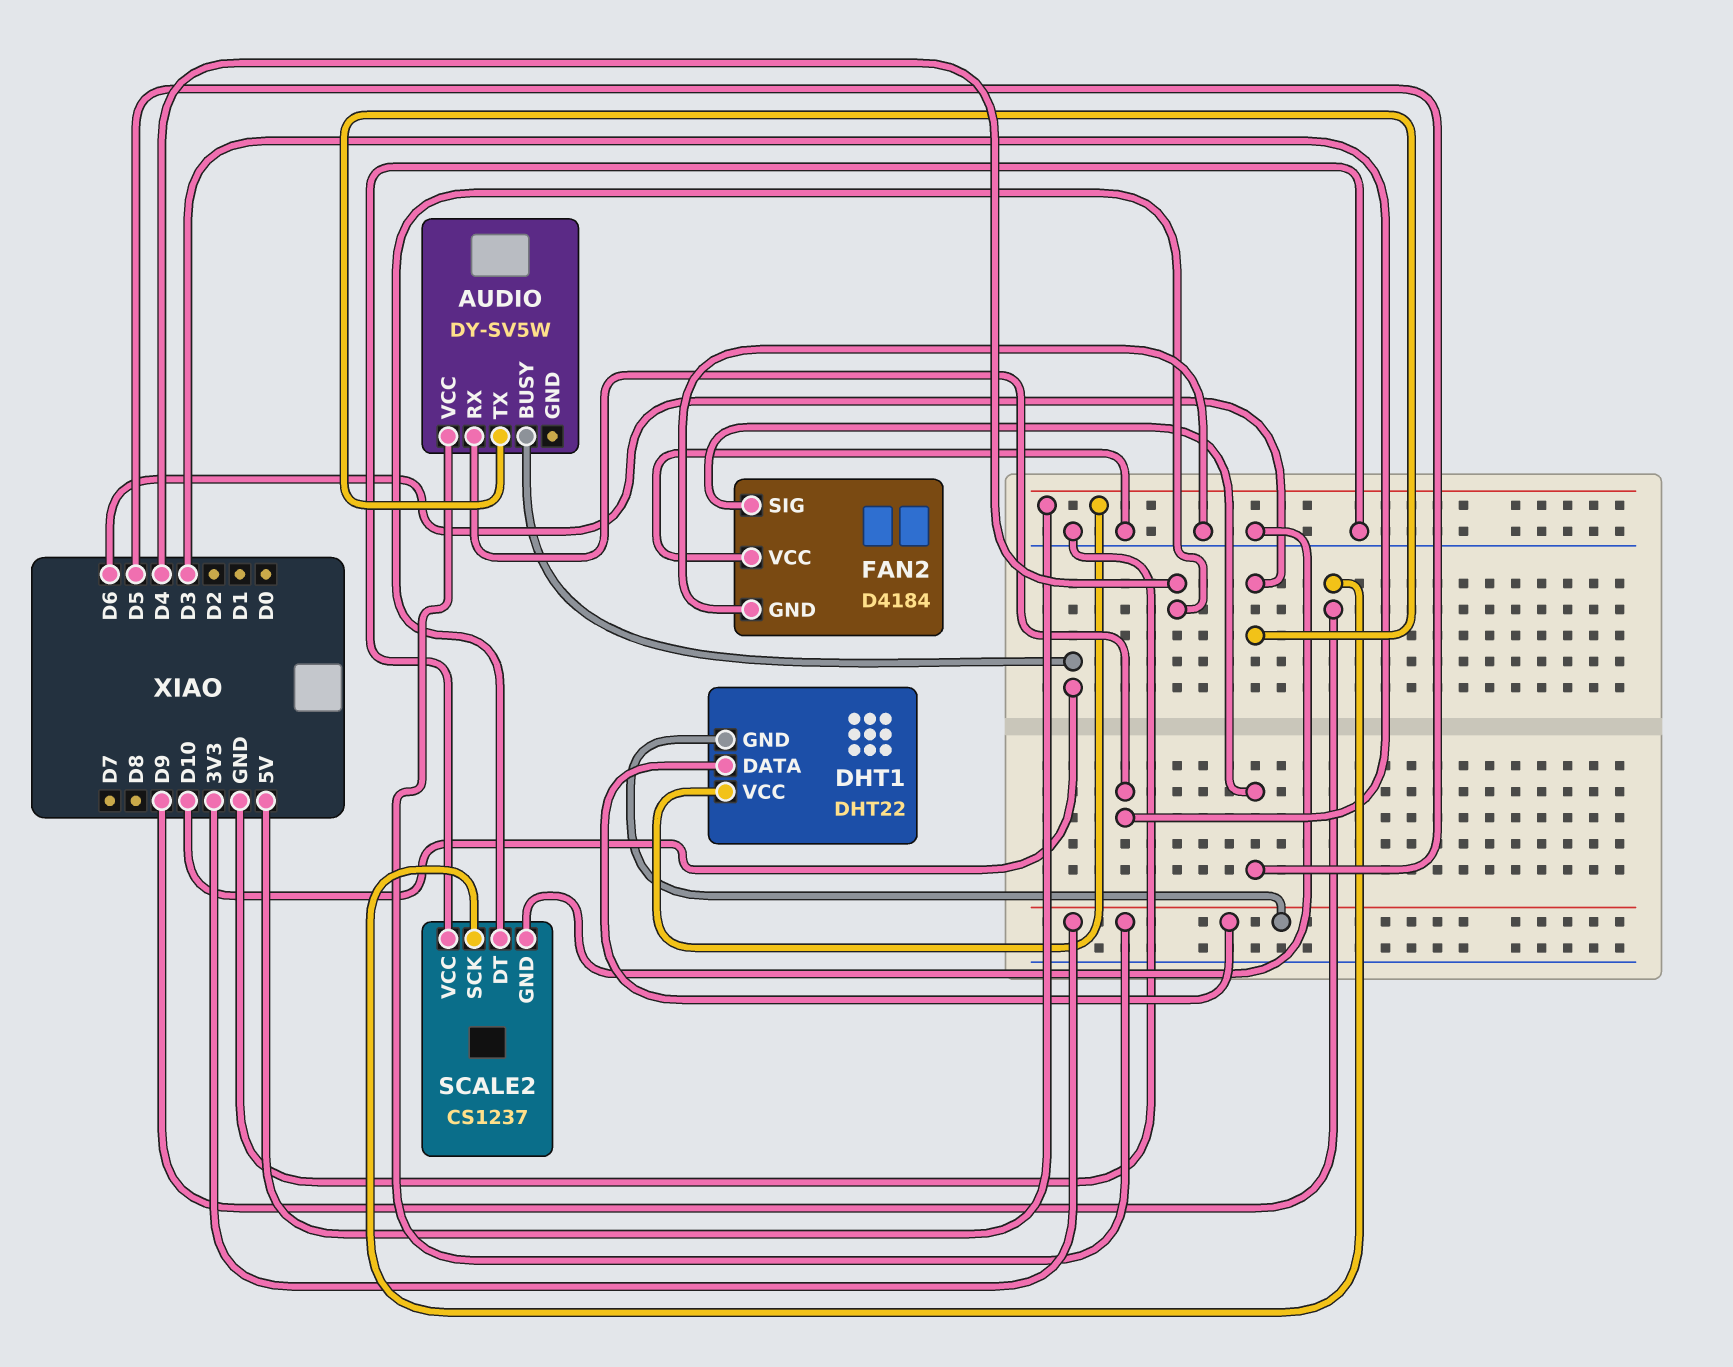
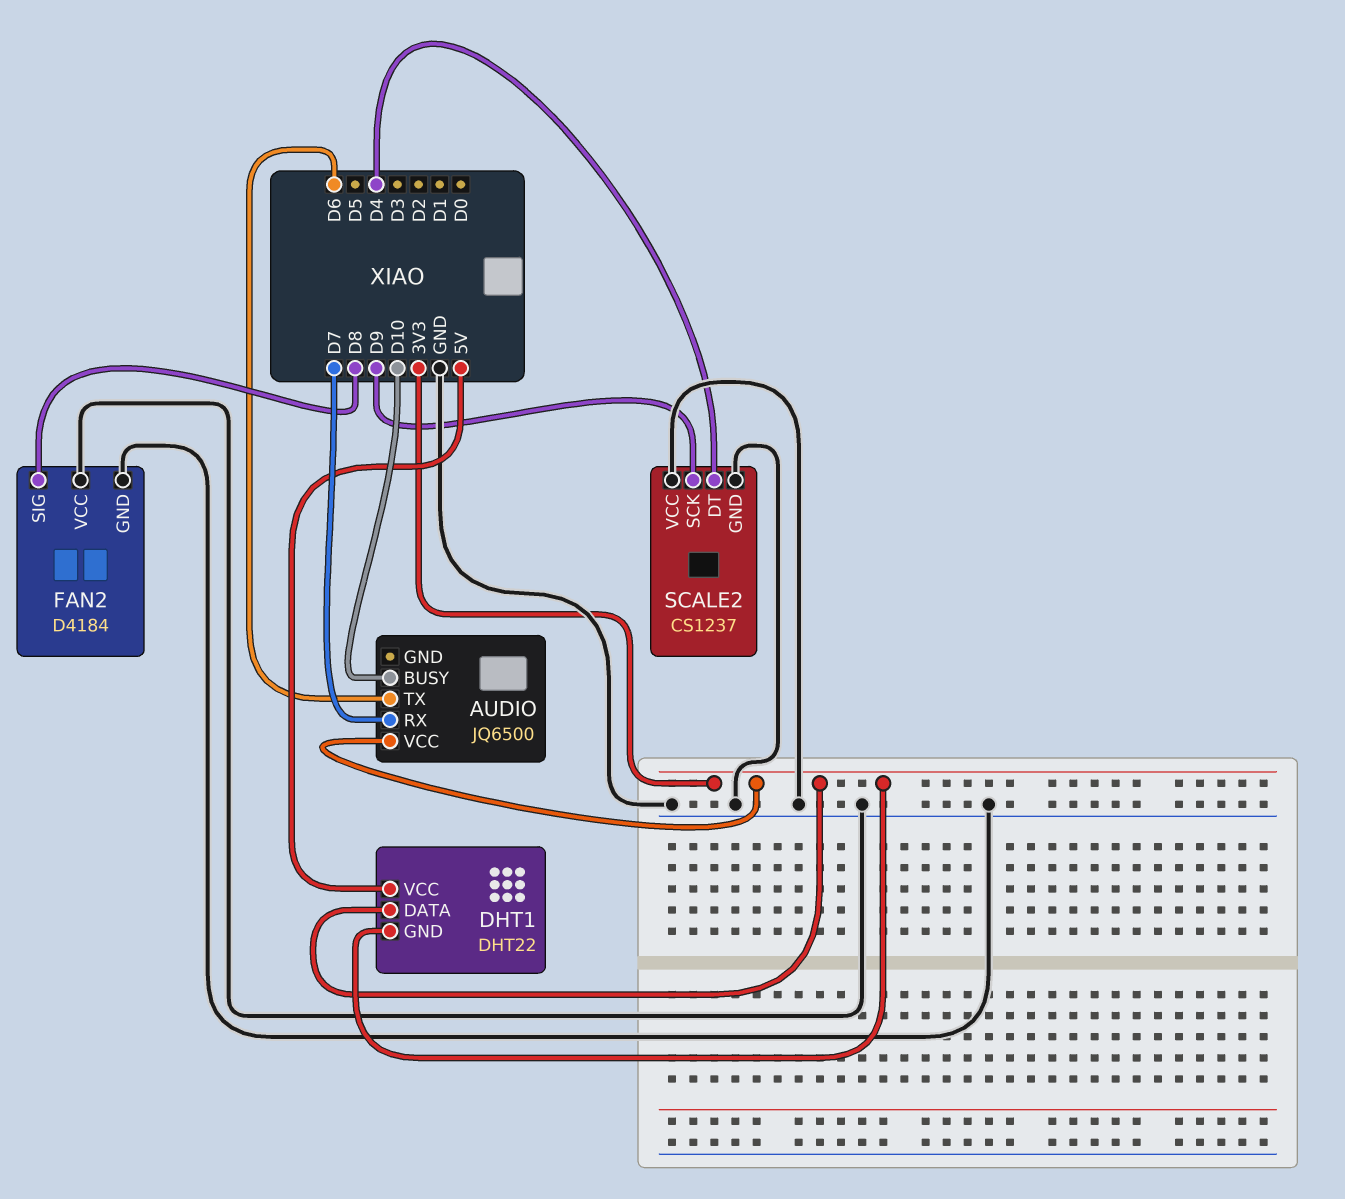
AUDIO: DY-SV5W -> JQ6500
AUDIO pin RX: D3 -> D7
FAN2 pin SIG: D5 -> D8

